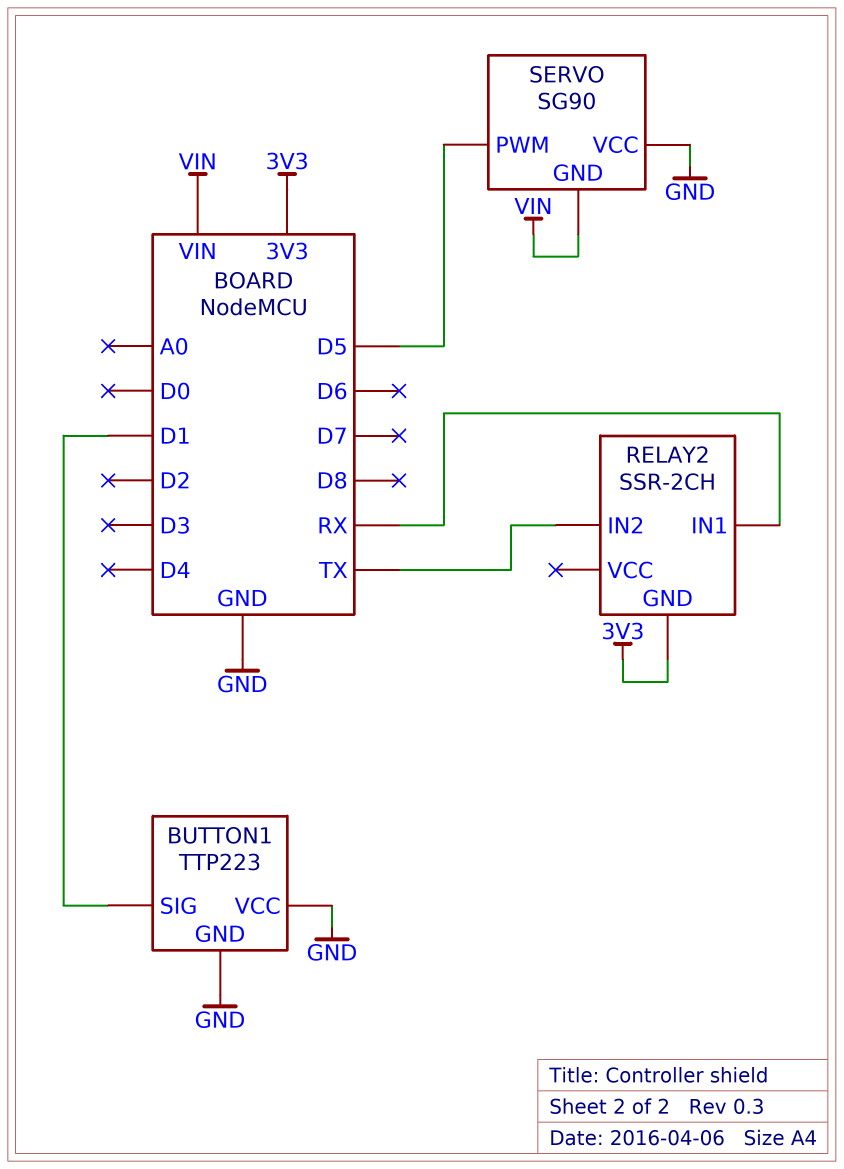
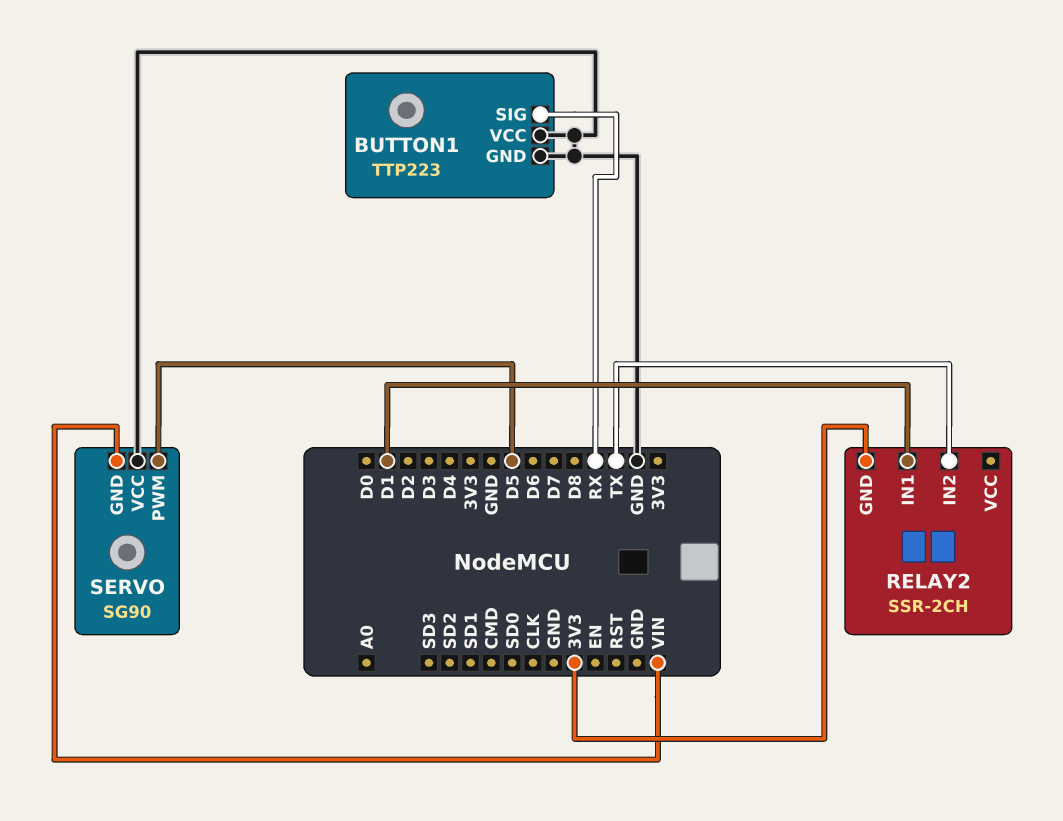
BUTTON1 pin SIG: D1 -> RX
RELAY2 pin IN1: RX -> D1

